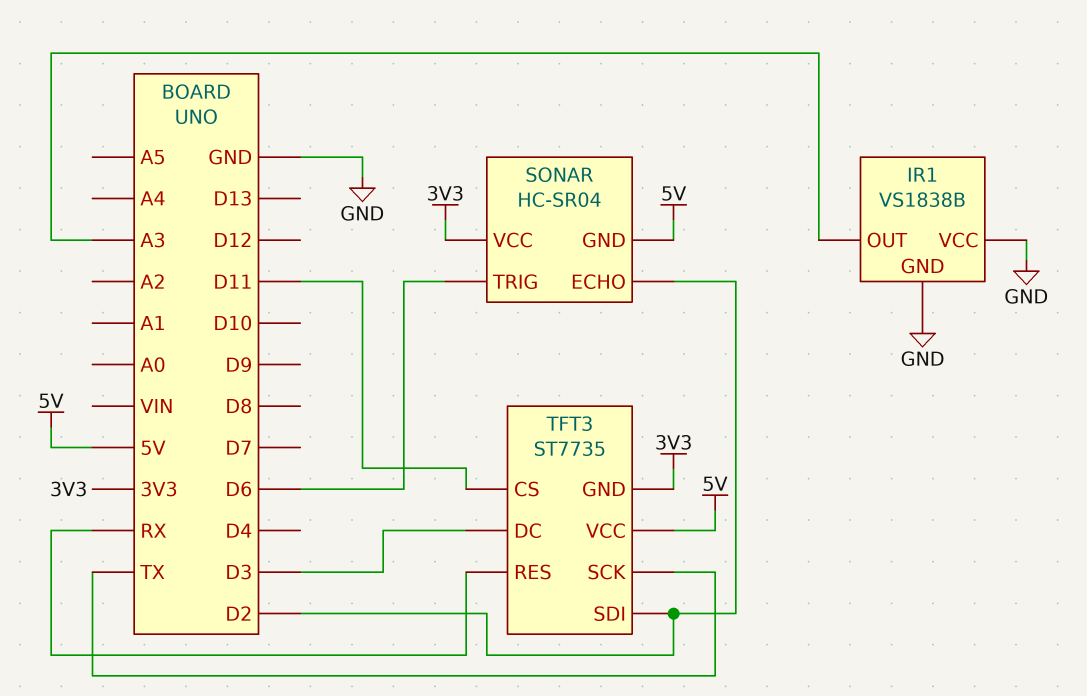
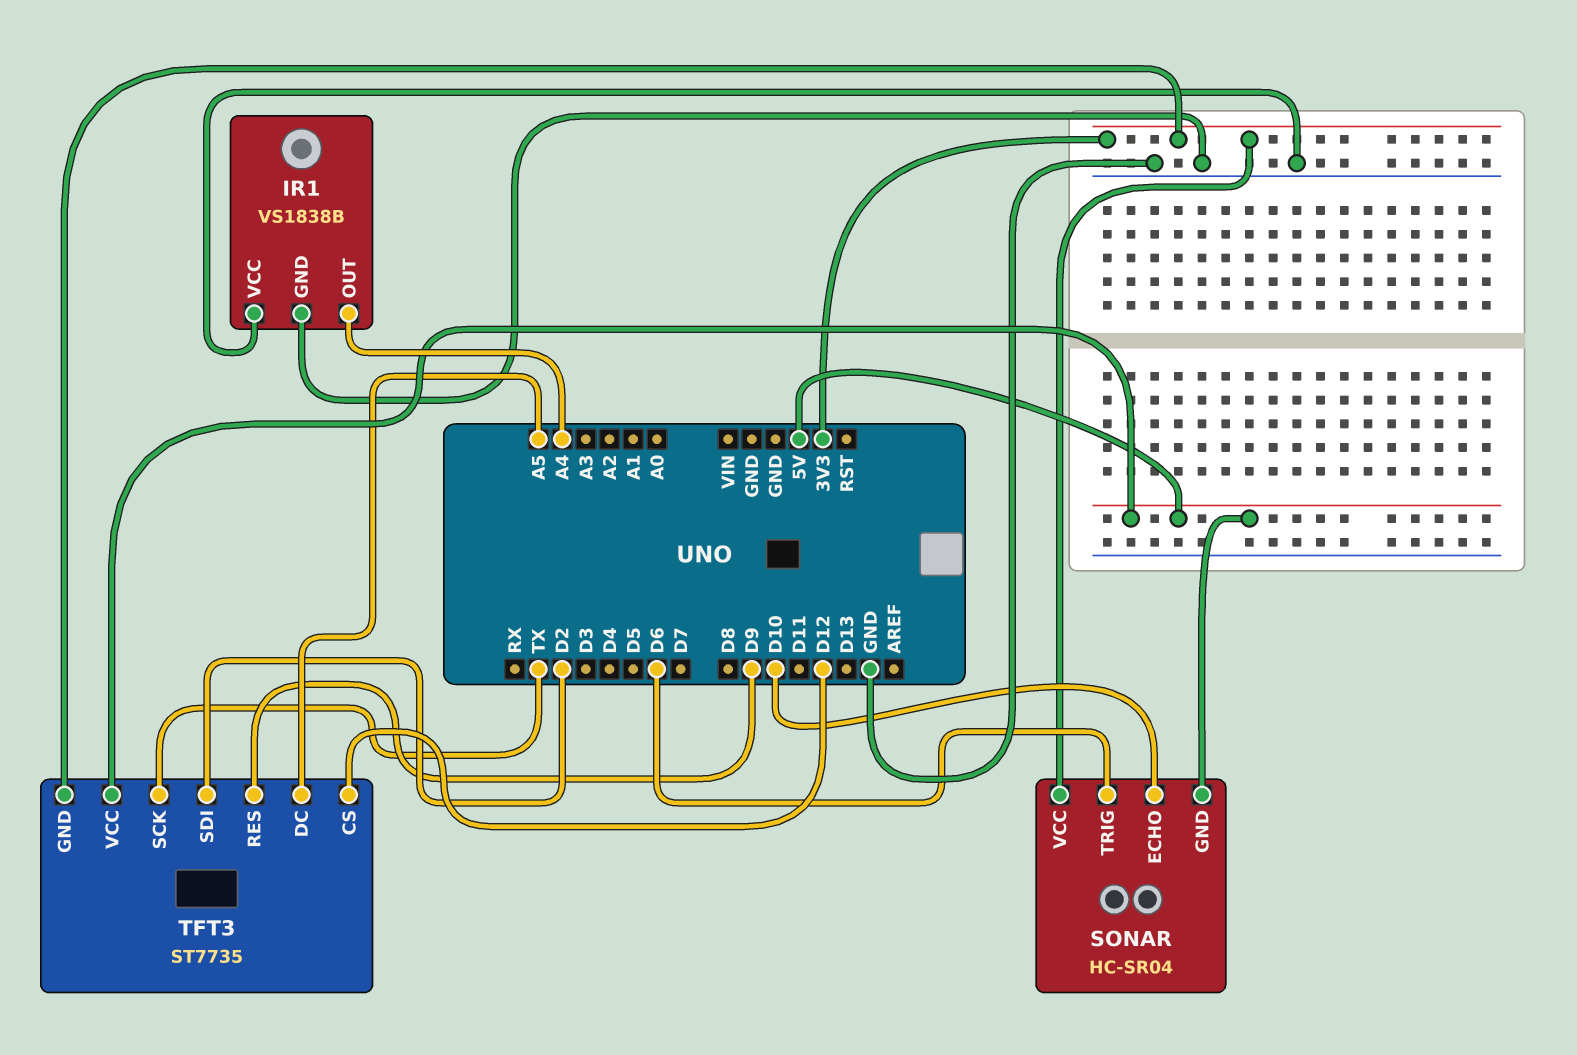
IR1 pin OUT: A3 -> A4
SONAR pin ECHO: D2 -> D10
TFT3 pin CS: D11 -> D12
TFT3 pin DC: D3 -> A5
TFT3 pin RES: RX -> D9

